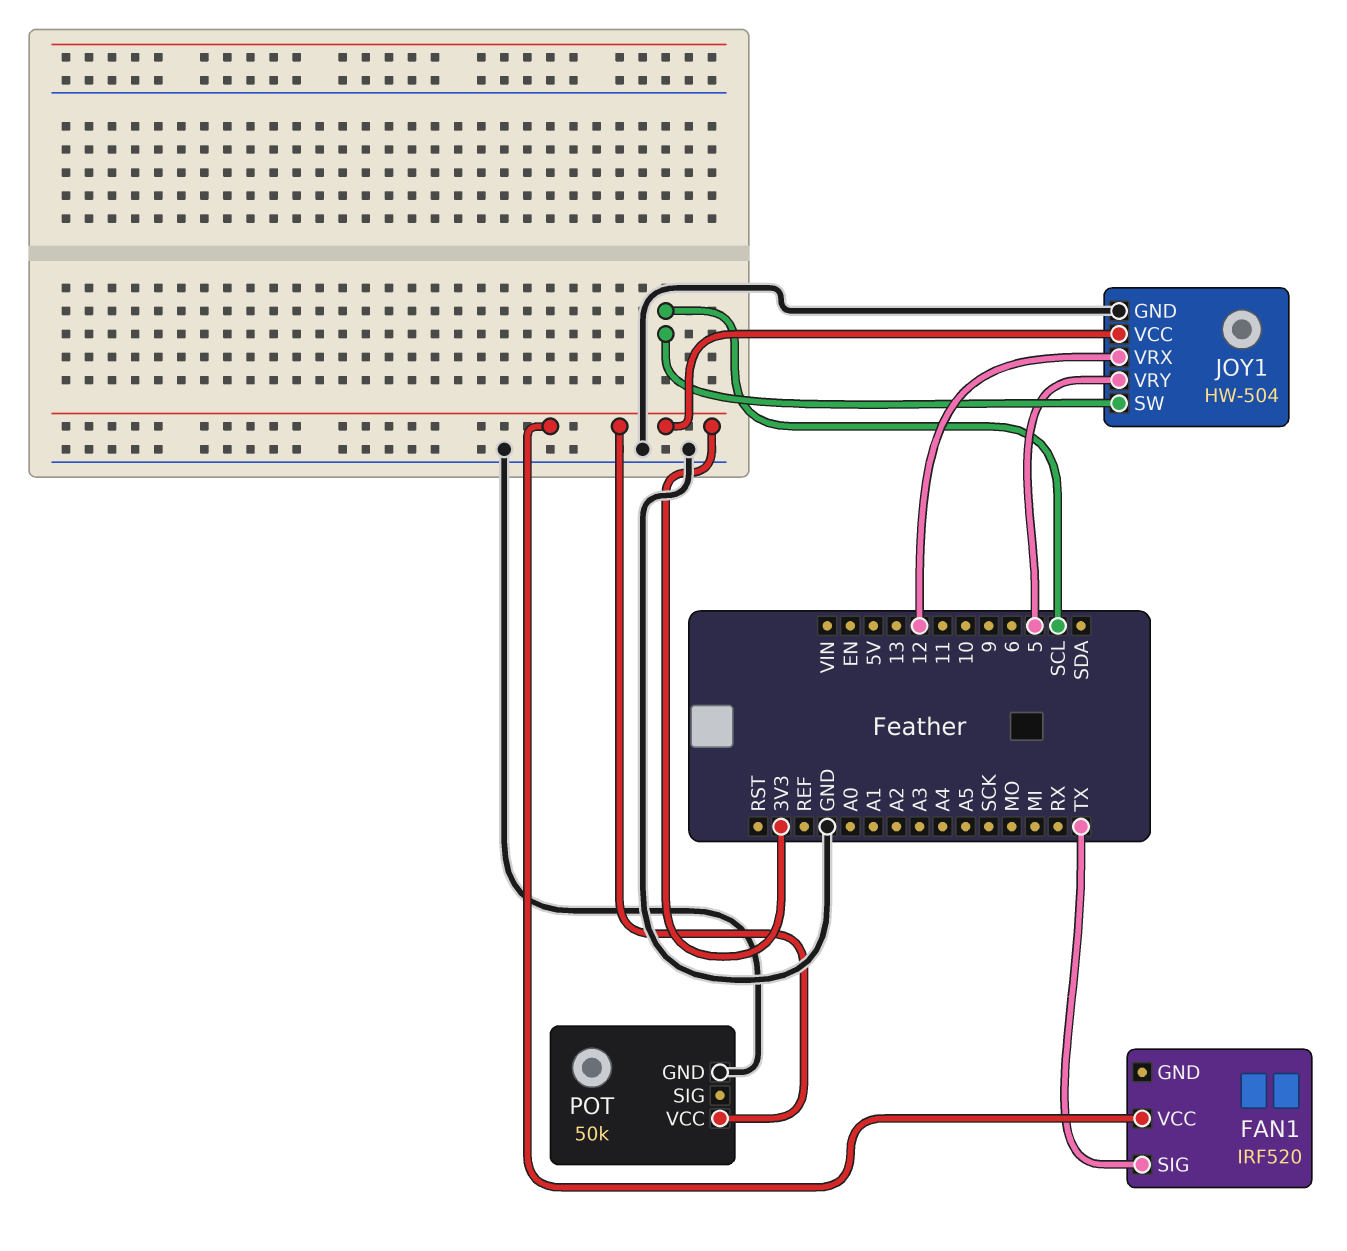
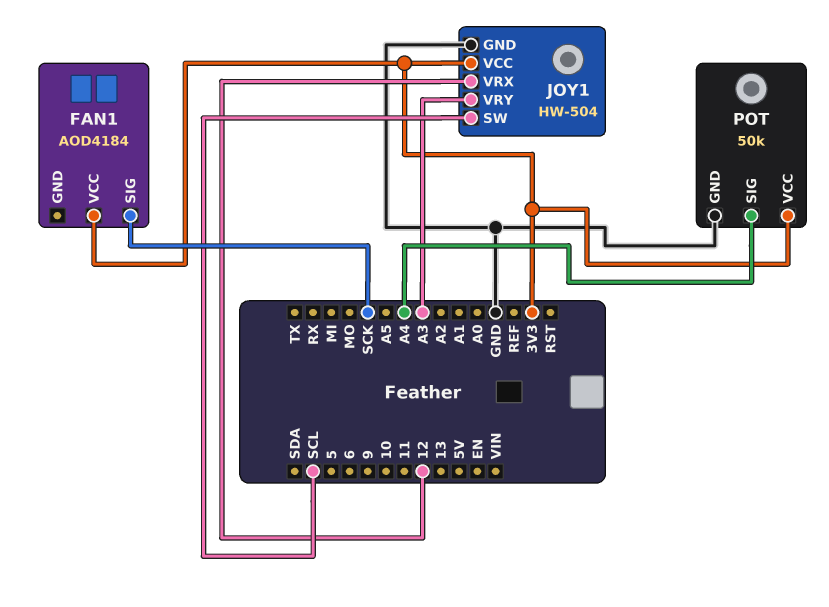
FAN1: IRF520 -> AOD4184
FAN1 pin SIG: TX -> SCK
JOY1 pin VRY: 5 -> A3
POT pin SIG: none -> A4

